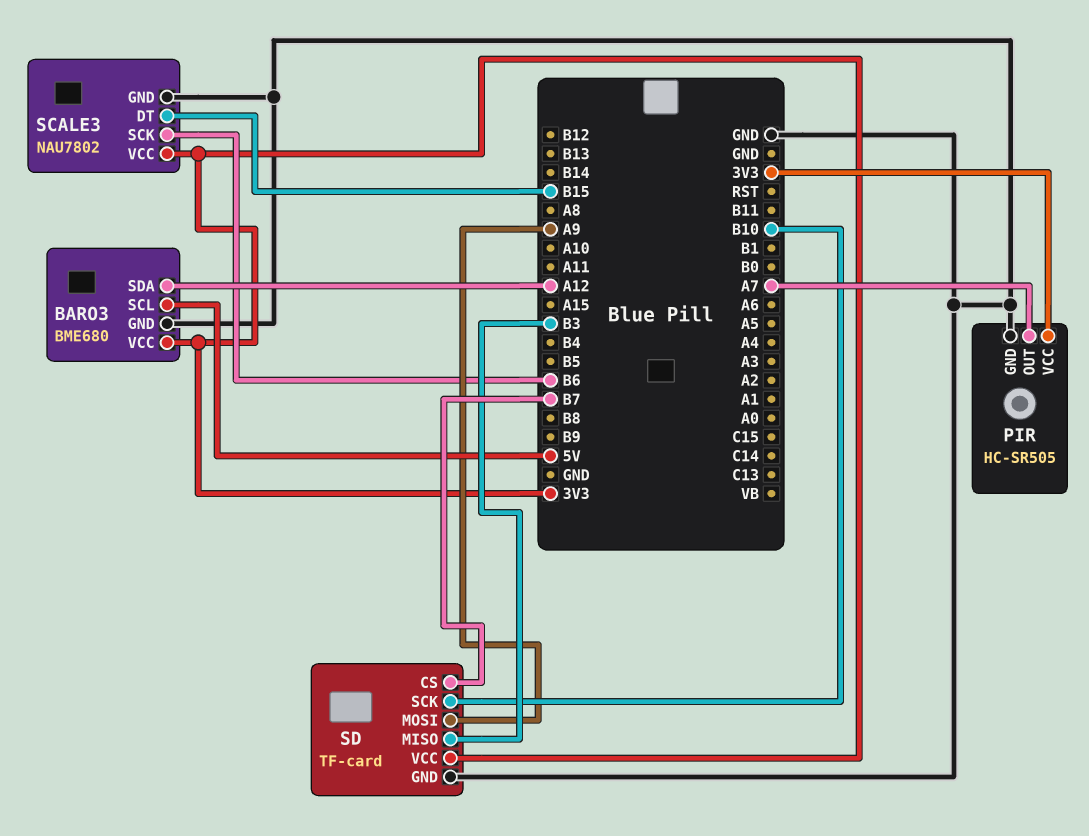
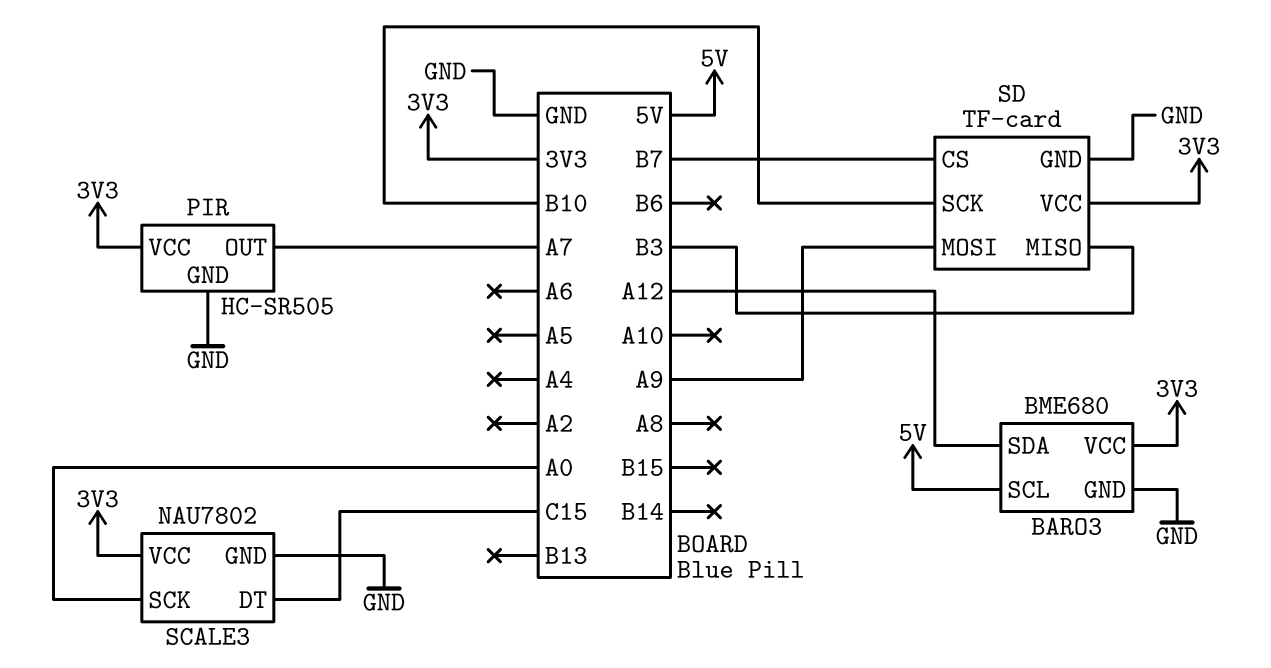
SCALE3 pin DT: B15 -> C15
SCALE3 pin SCK: B6 -> A0

